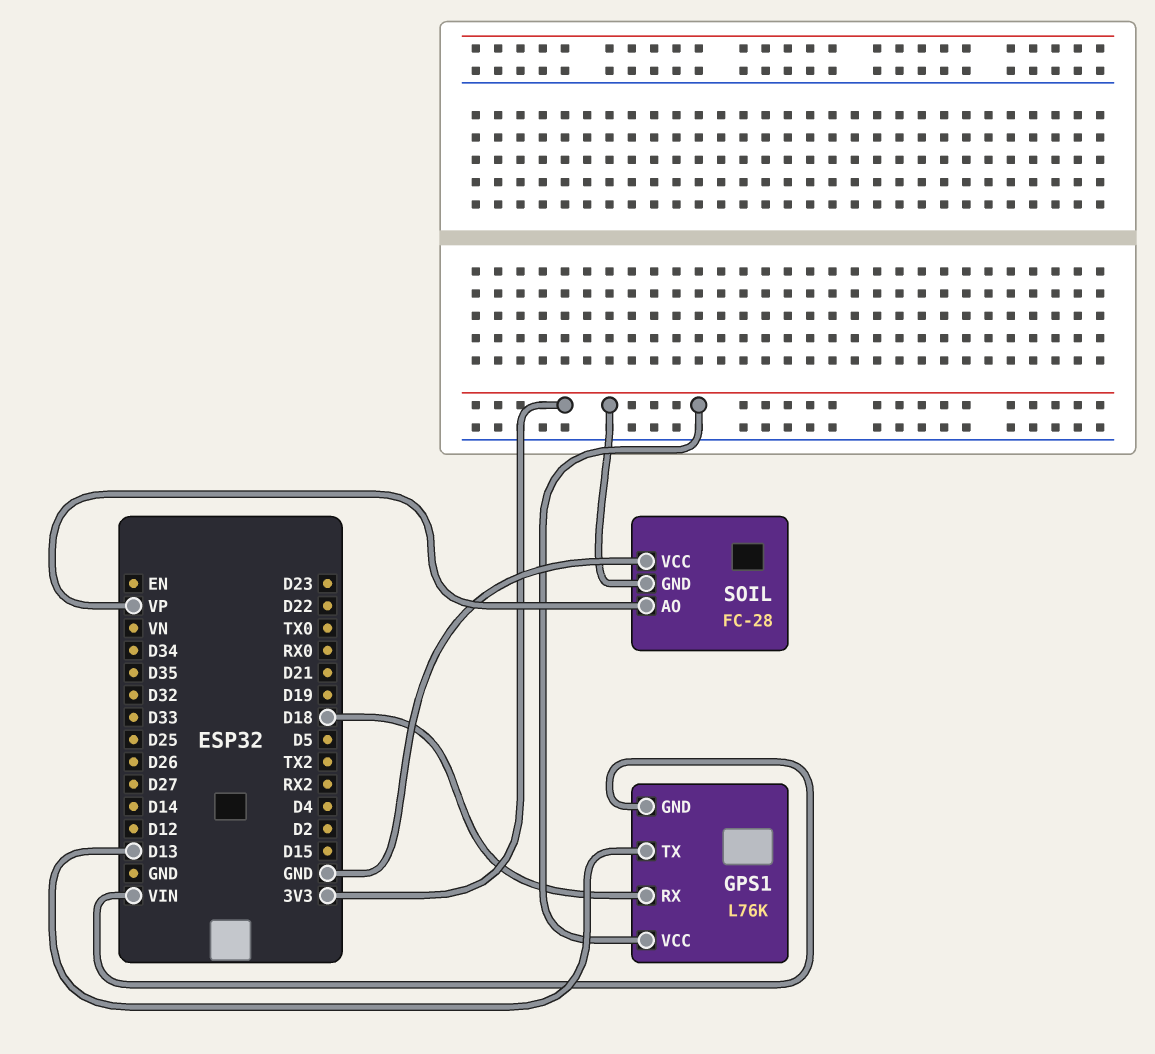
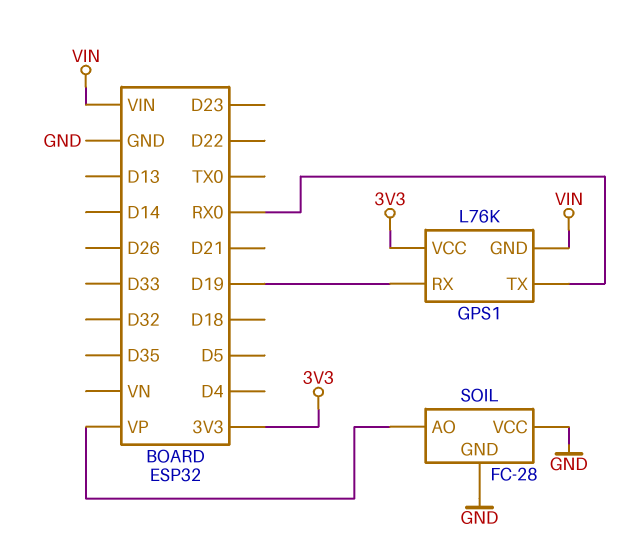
GPS1 pin RX: D18 -> D19
GPS1 pin TX: D13 -> RX0
SOIL pin GND: 3V3 -> GND

